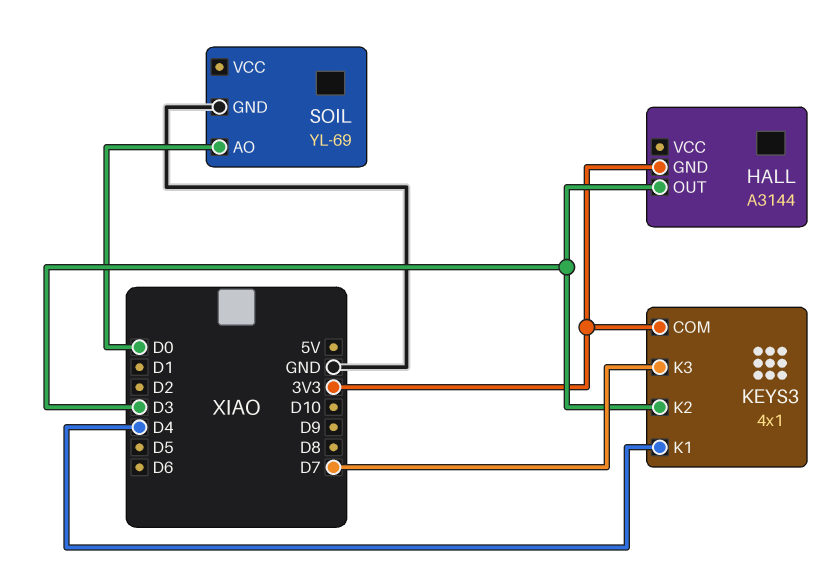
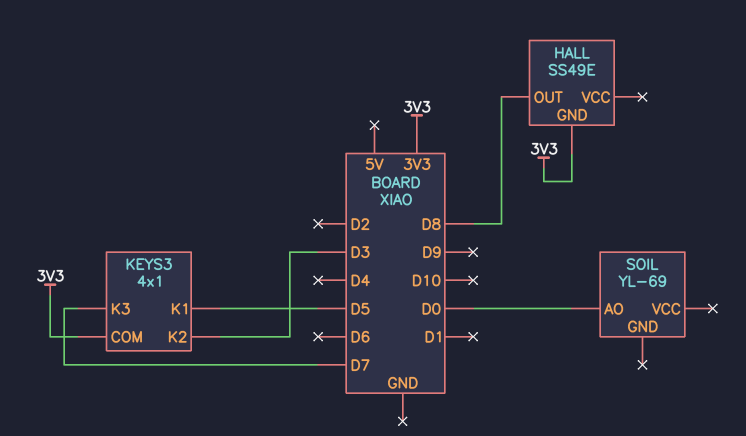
HALL: A3144 -> SS49E
HALL pin OUT: D3 -> D8
KEYS3 pin K1: D4 -> D5
SOIL pin GND: GND -> none

